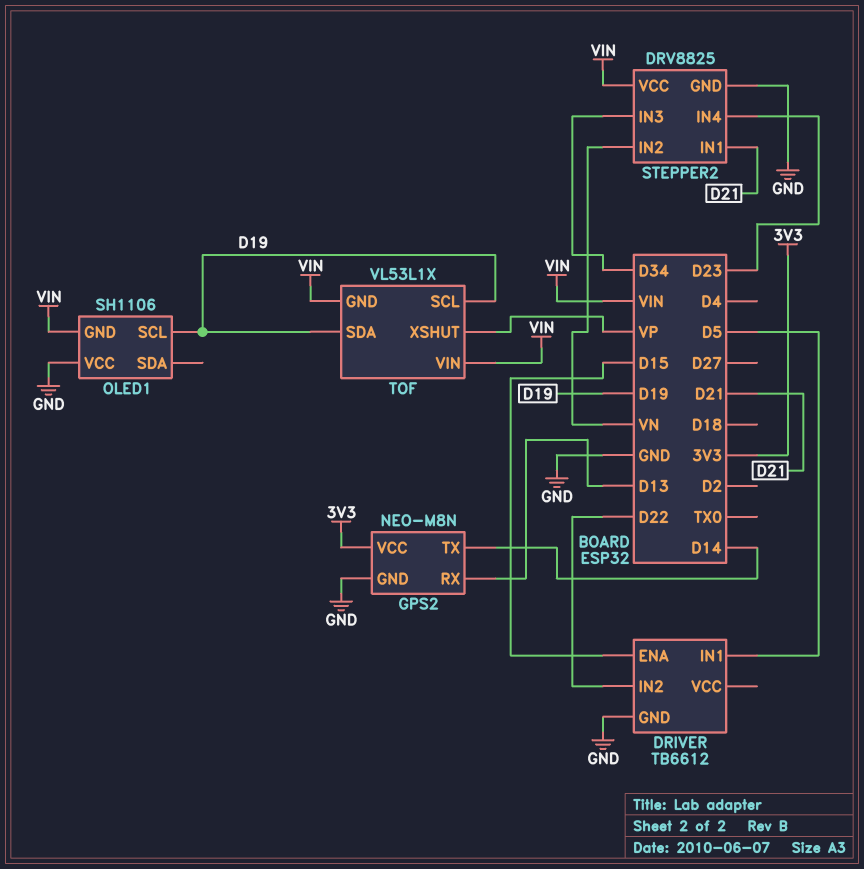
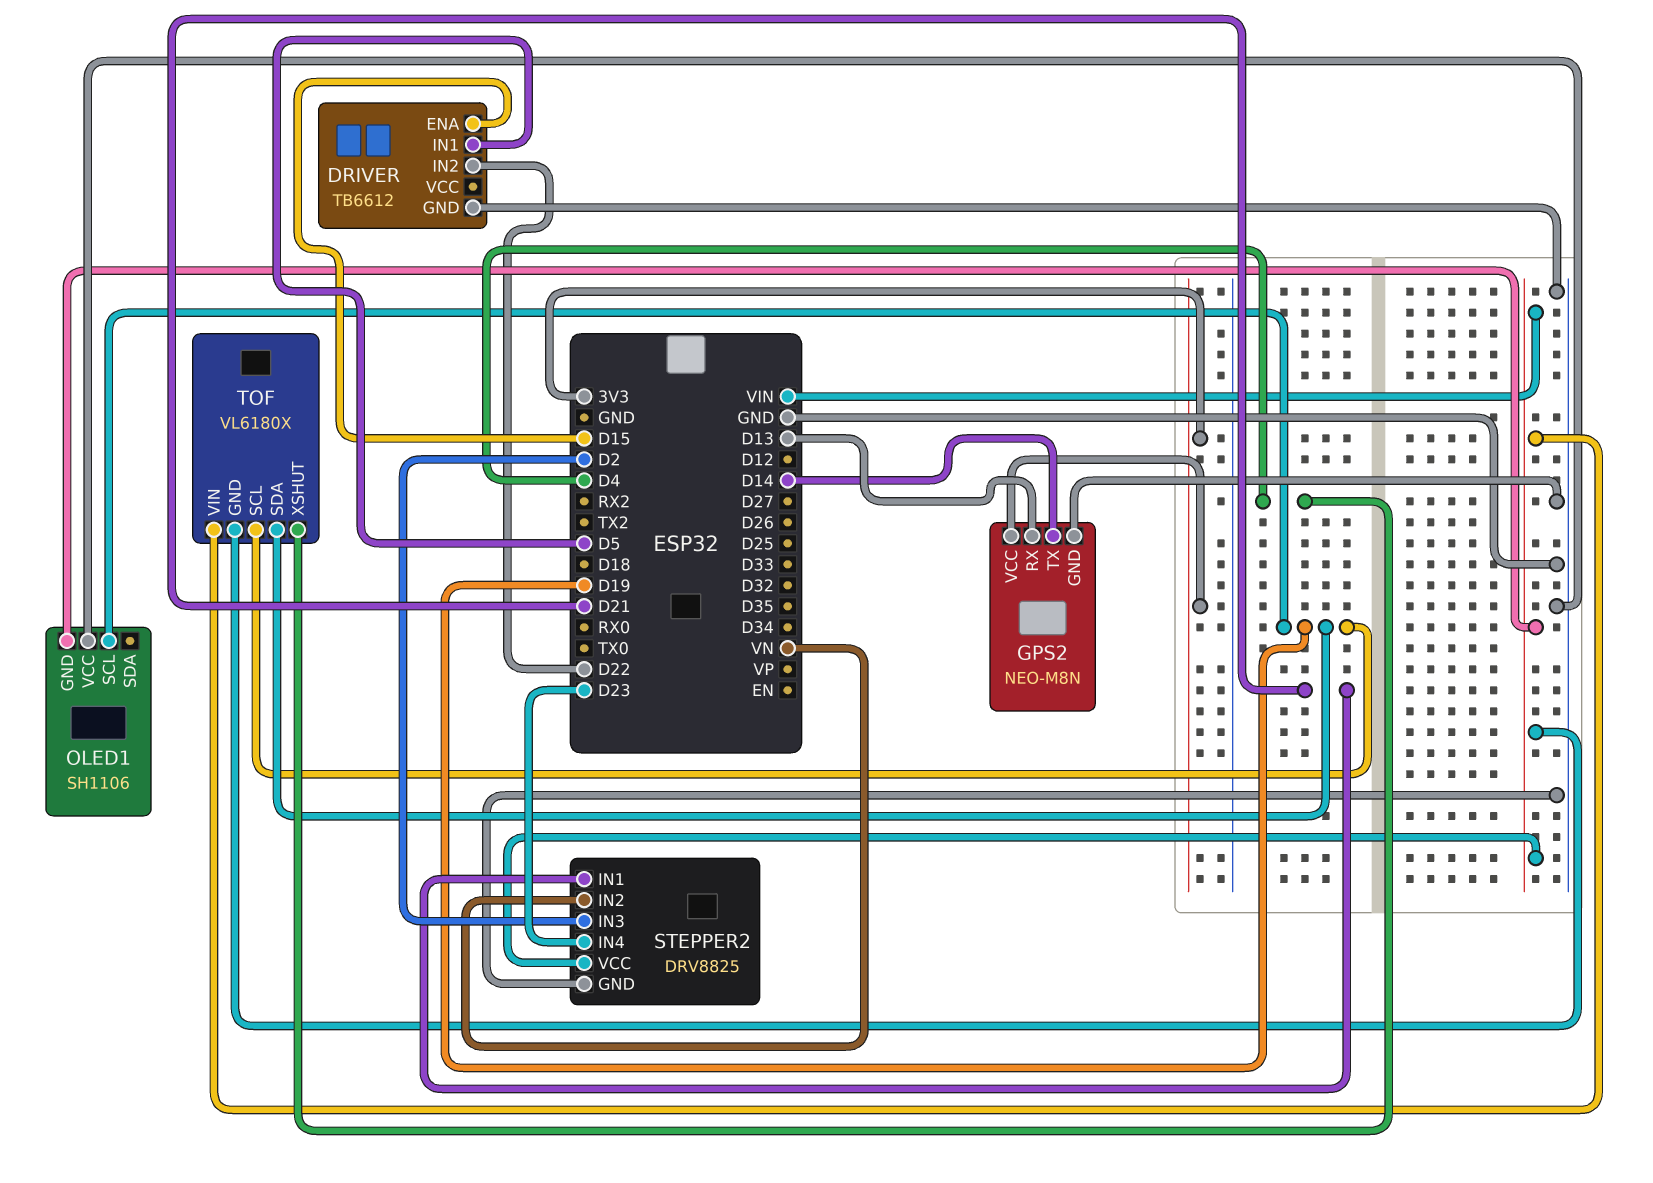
STEPPER2 pin IN3: D34 -> D2
TOF: VL53L1X -> VL6180X
TOF pin XSHUT: VP -> D4

